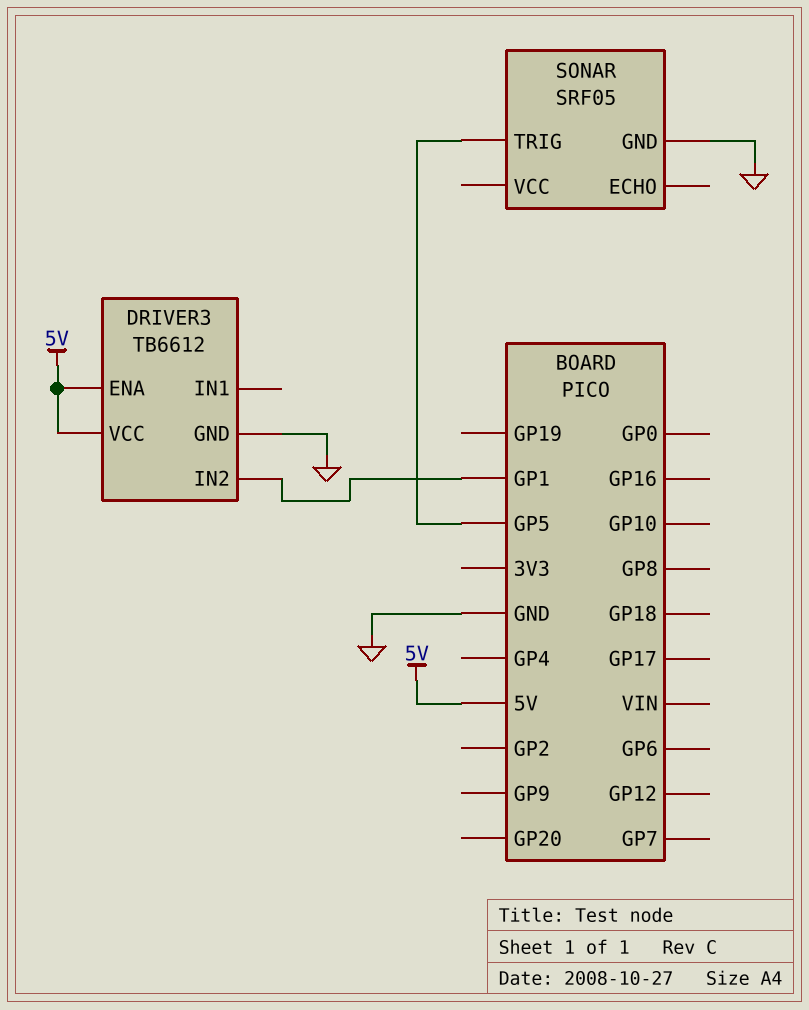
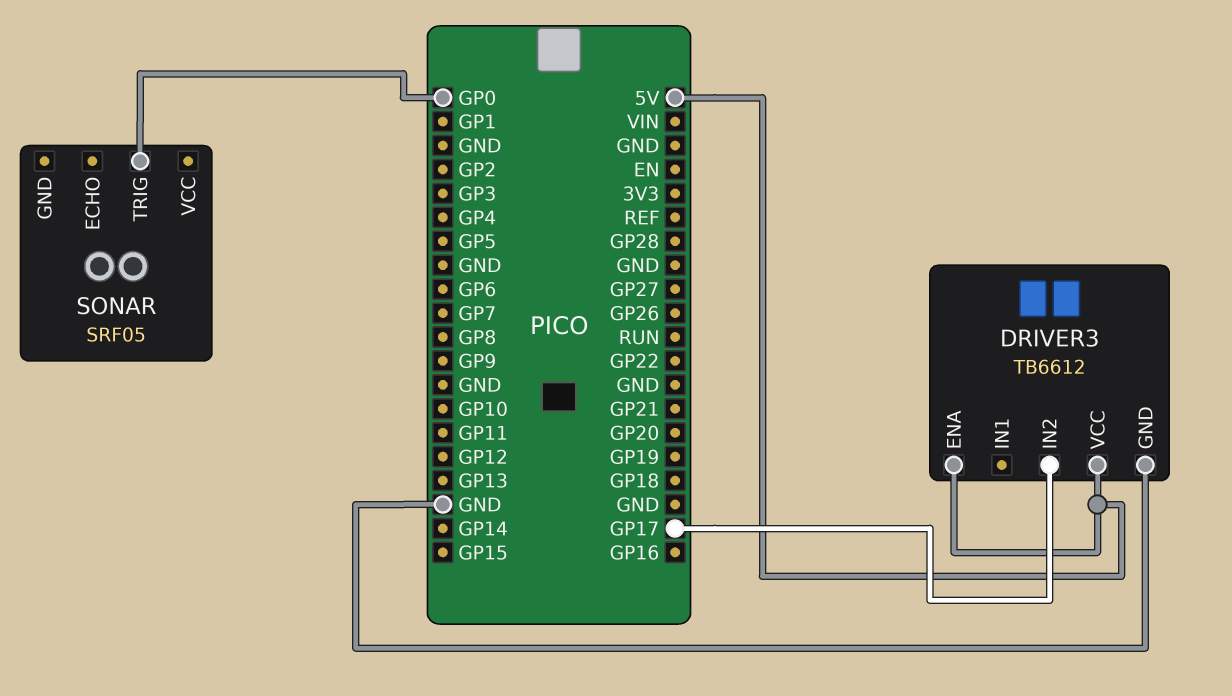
DRIVER3 pin IN2: GP1 -> GP17
SONAR pin GND: GND -> none
SONAR pin TRIG: GP5 -> GP0

